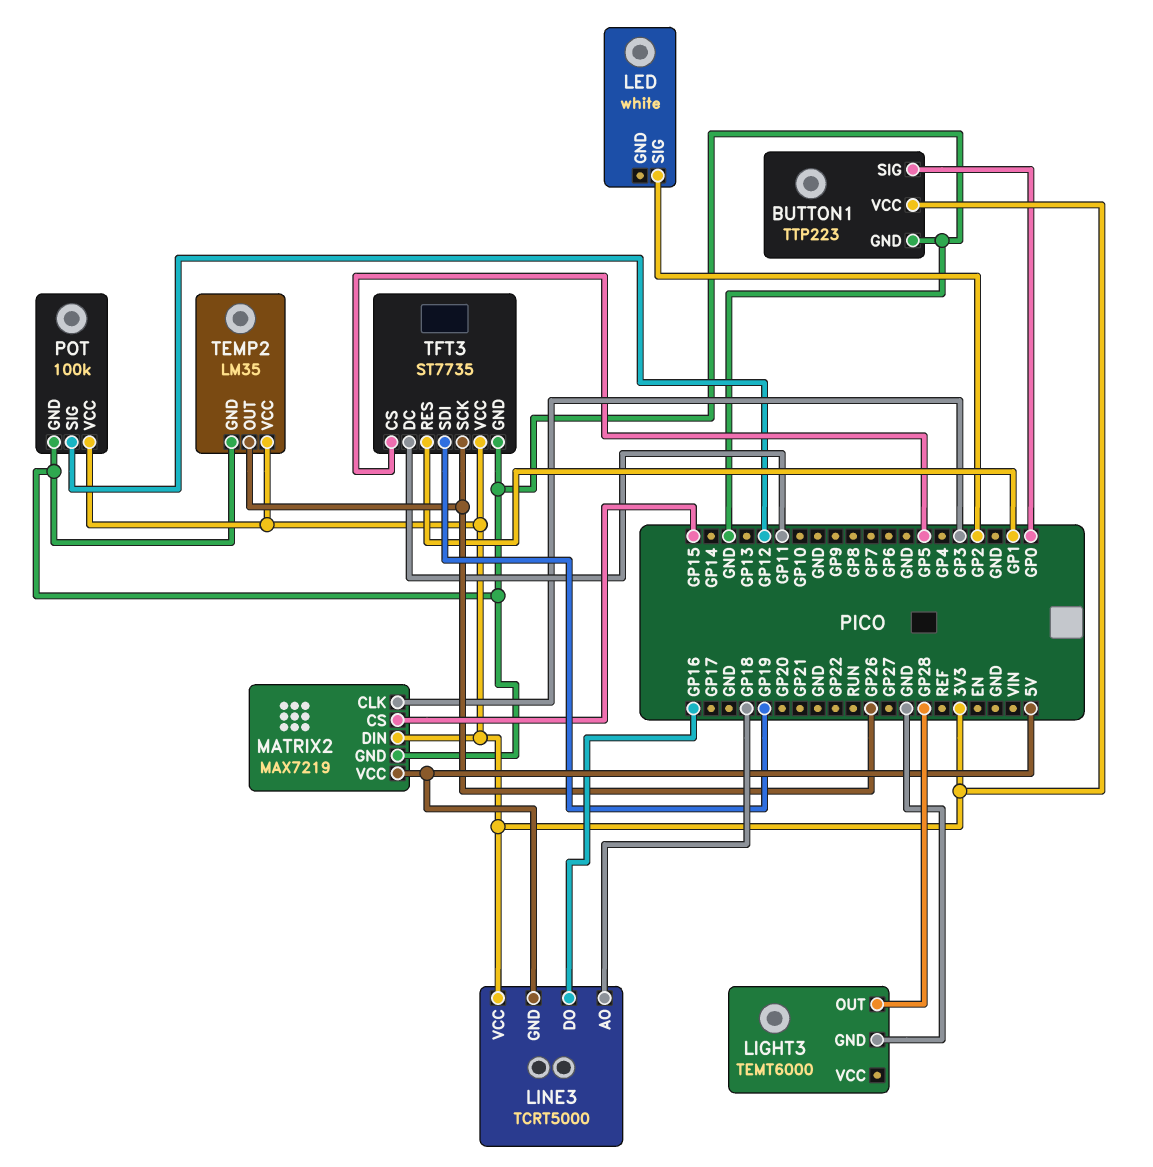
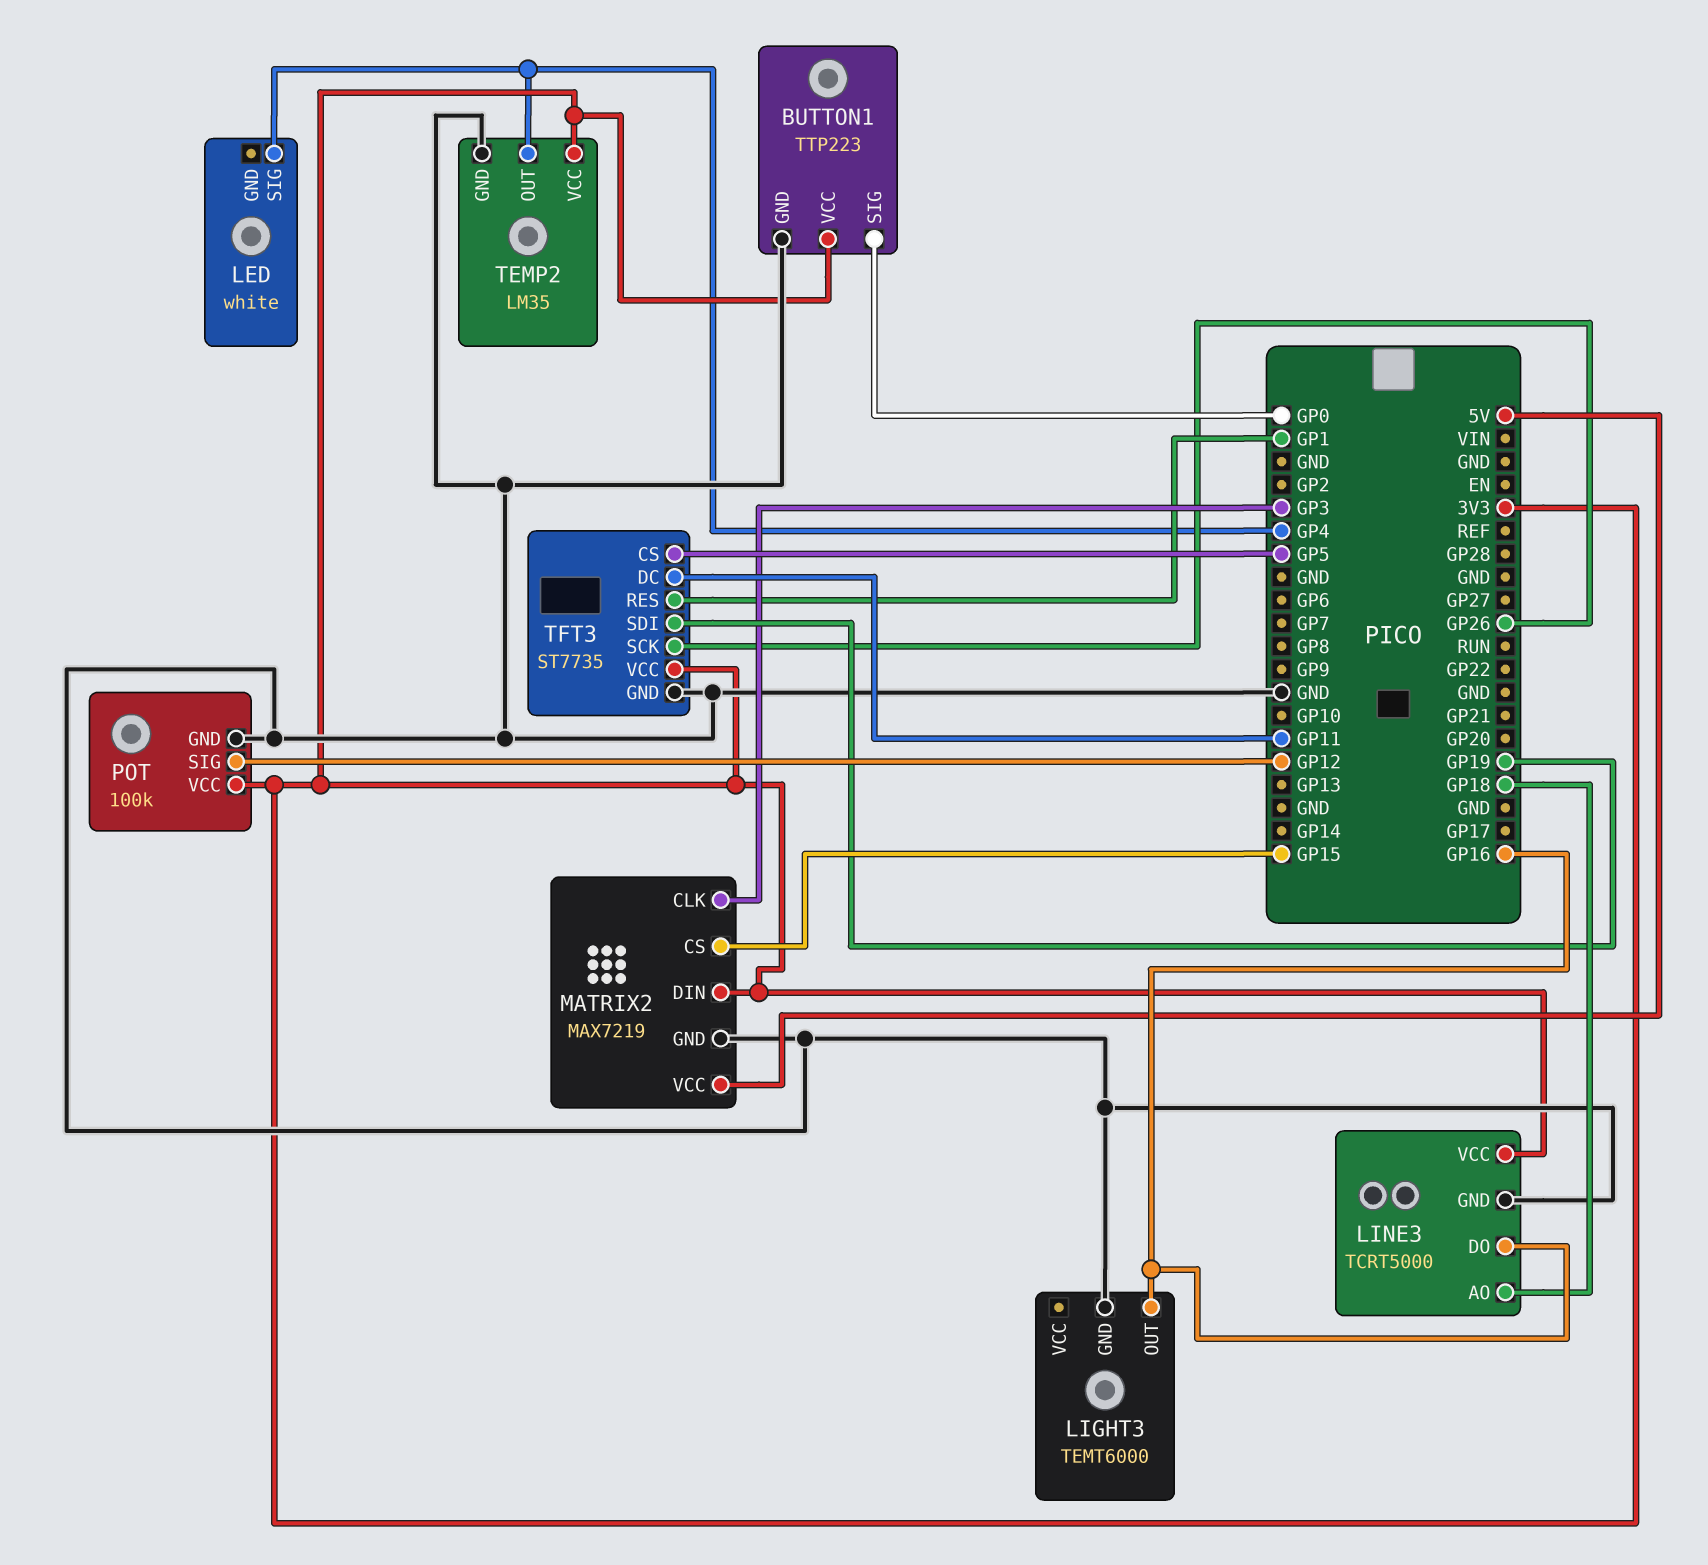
LED pin SIG: GP2 -> GP4
LIGHT3 pin OUT: GP28 -> GP16
LINE3 pin GND: 5V -> GND
TEMP2 pin OUT: GP26 -> GP4

